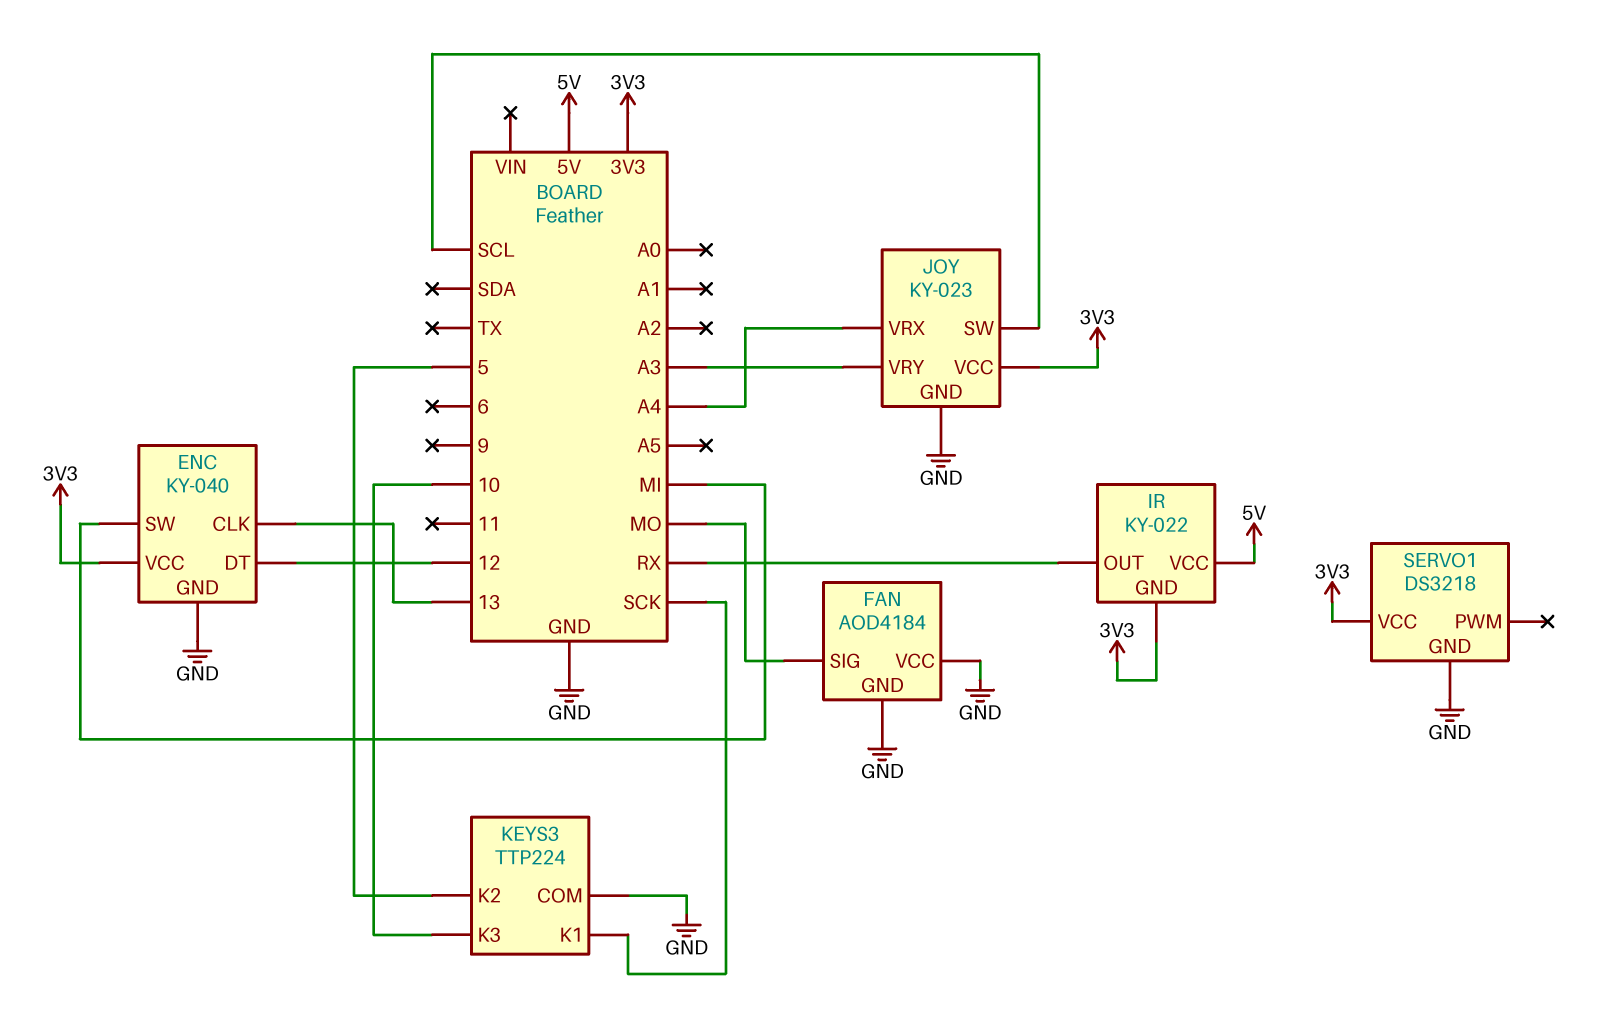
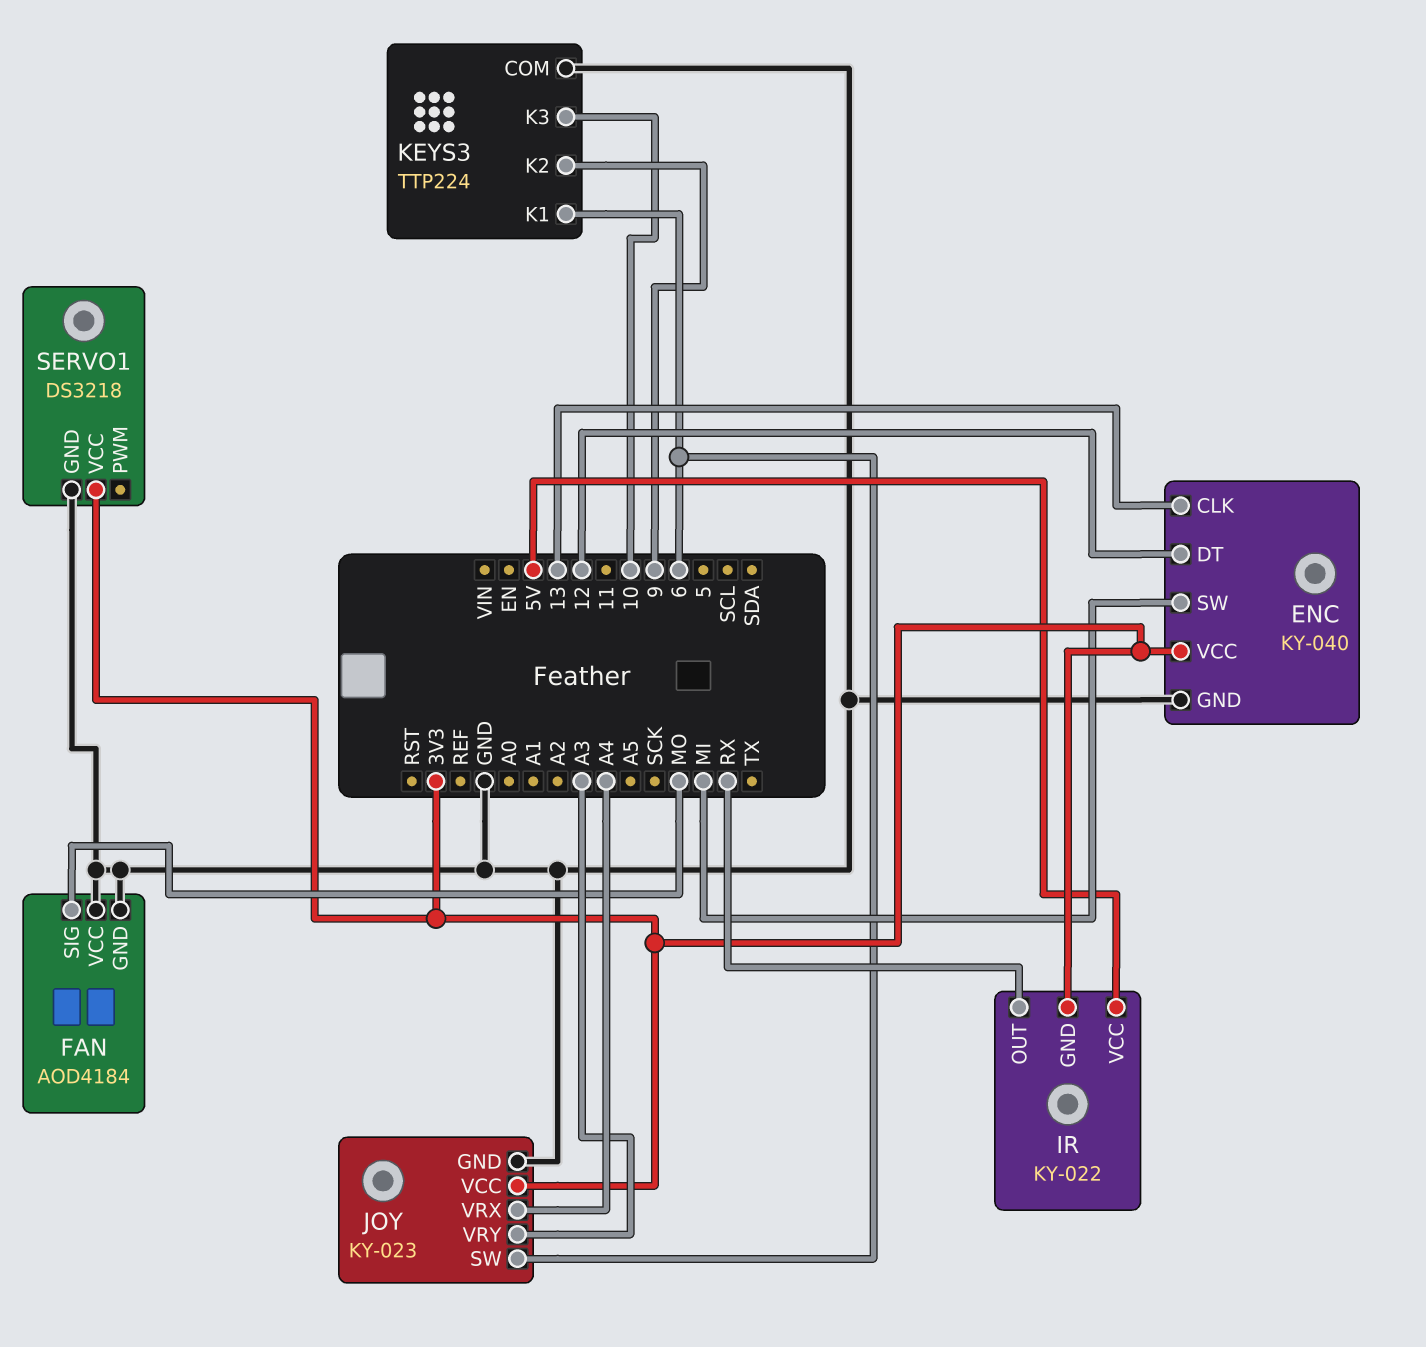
JOY pin SW: SCL -> 6
KEYS3 pin K1: SCK -> 6
KEYS3 pin K2: 5 -> 9

